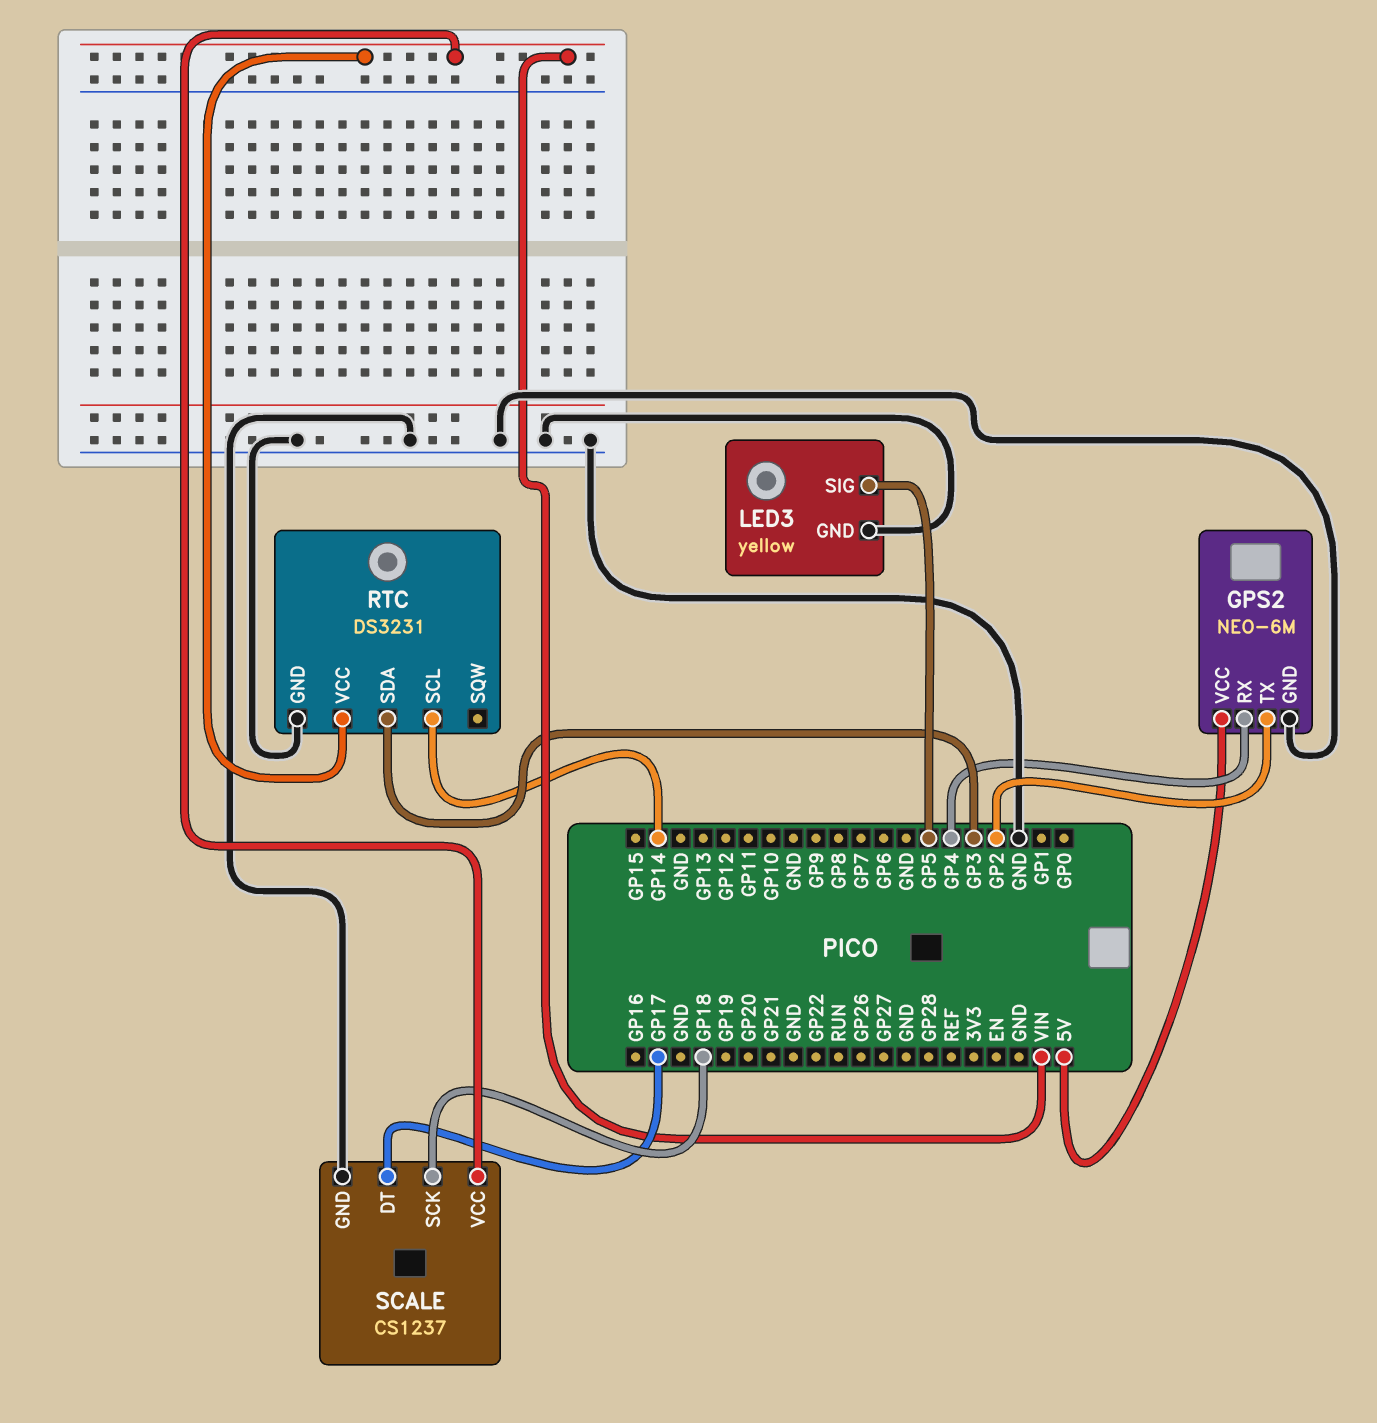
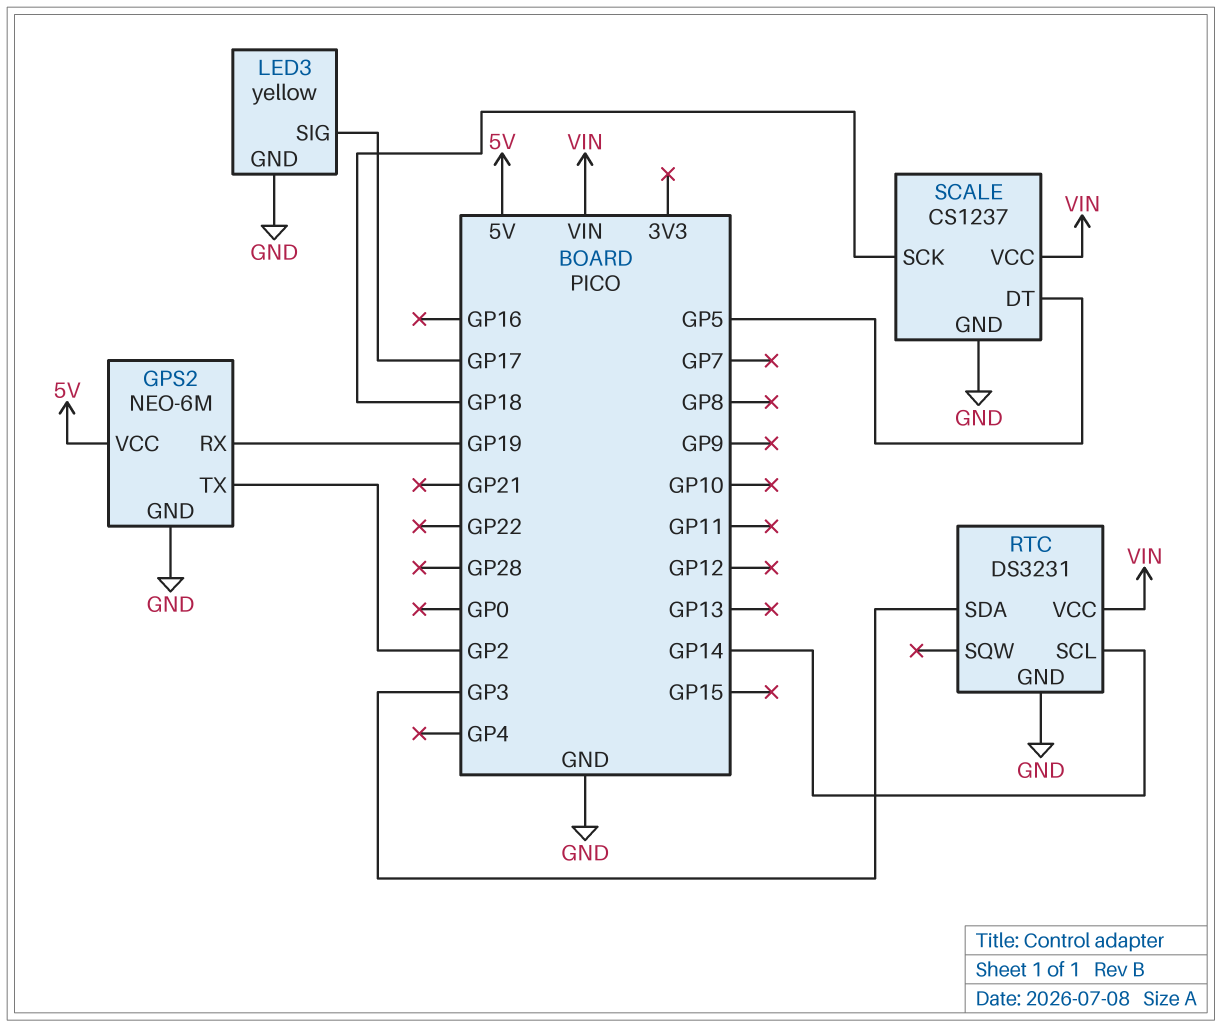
GPS2 pin RX: GP4 -> GP19
LED3 pin SIG: GP5 -> GP17
SCALE pin DT: GP17 -> GP5

